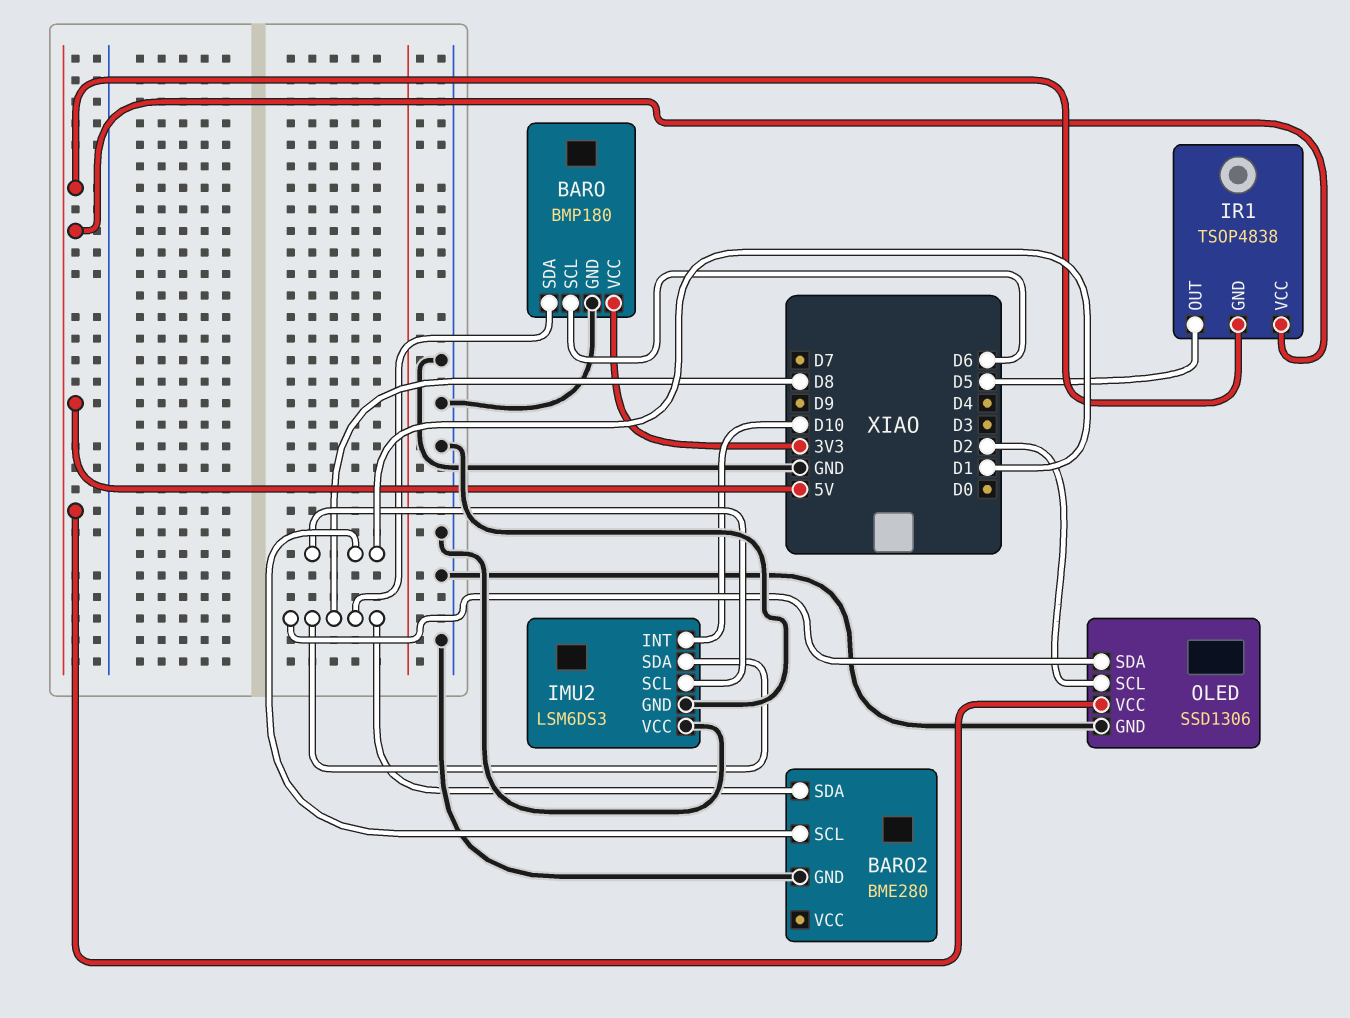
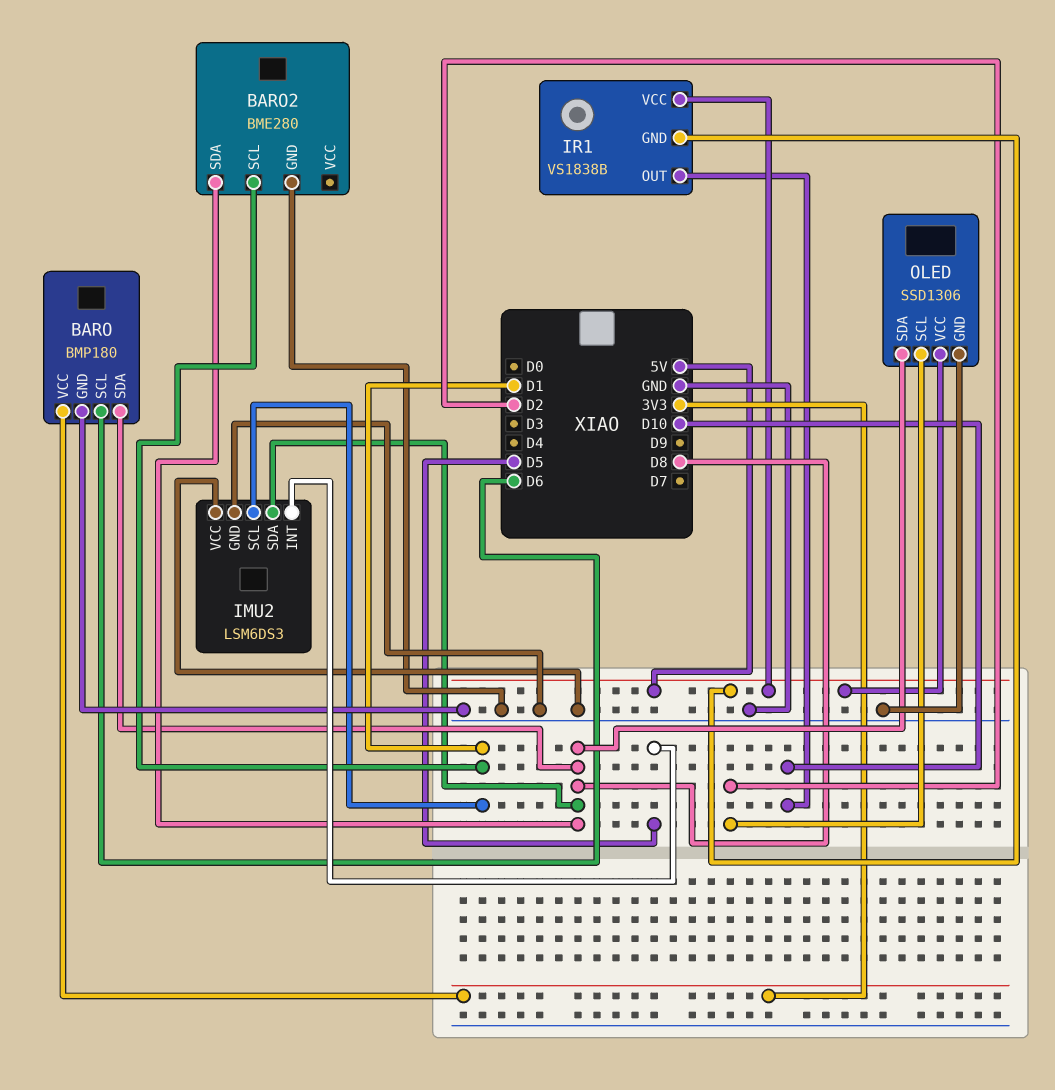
IMU2 pin INT: D10 -> D5
IR1: TSOP4838 -> VS1838B
IR1 pin OUT: D5 -> D10

